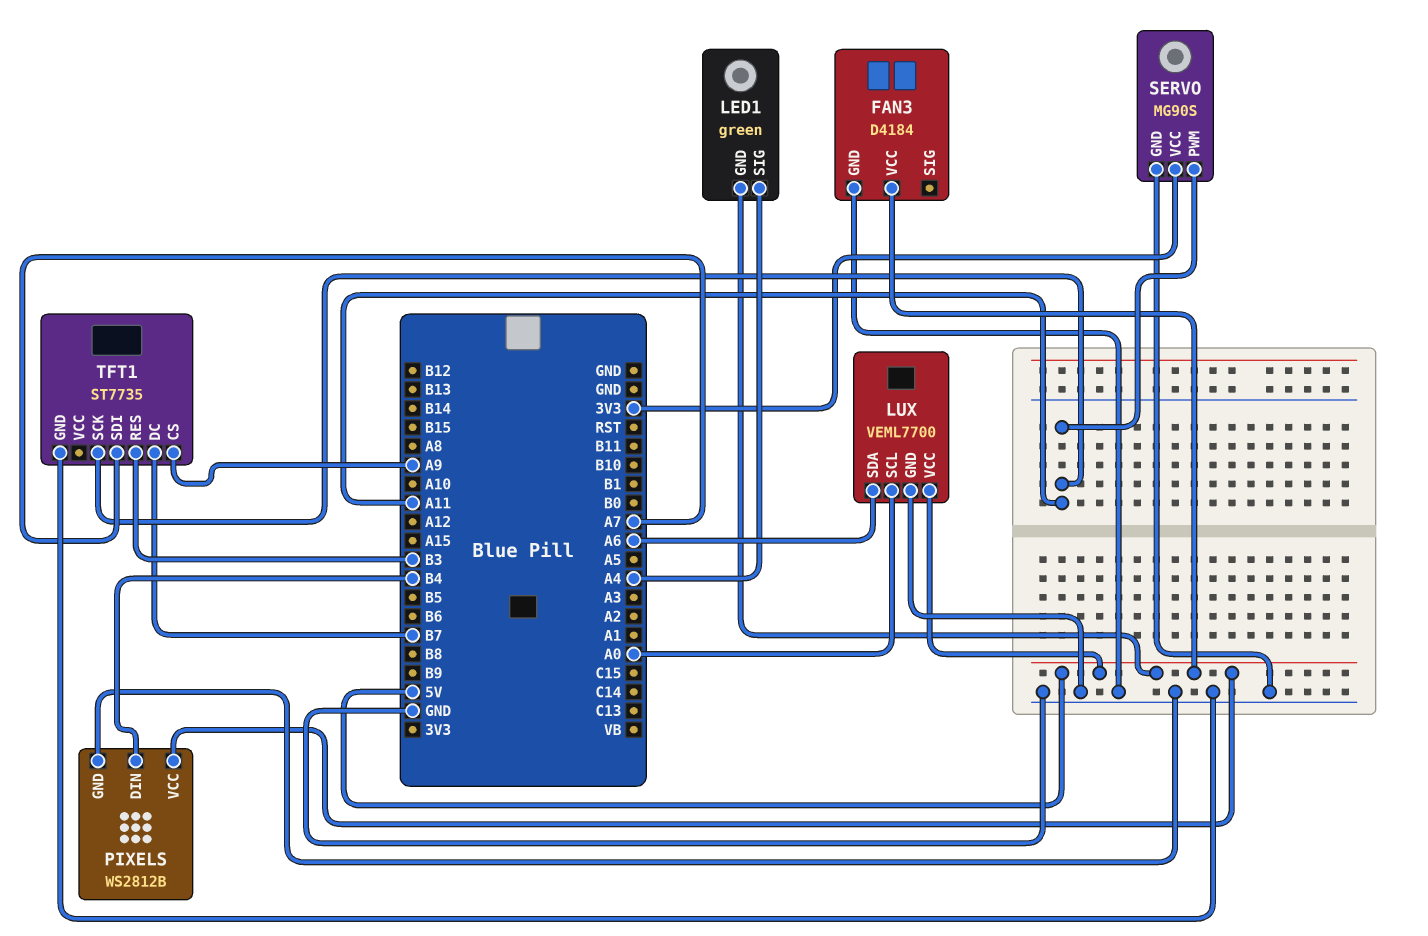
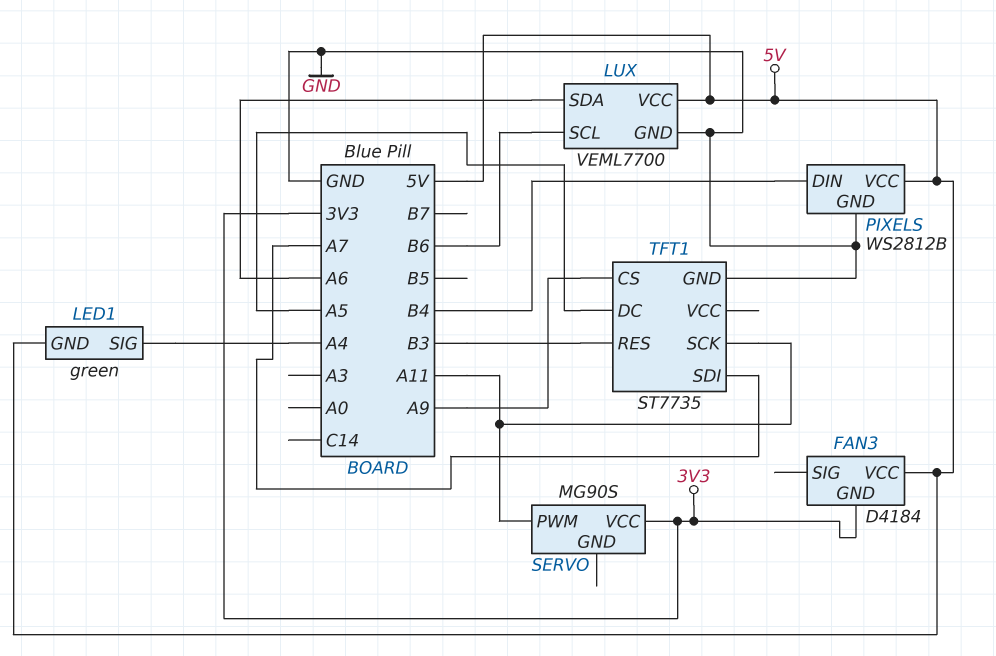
FAN3 pin GND: GND -> 3V3
LUX pin SCL: A0 -> B6
SERVO pin GND: GND -> none
TFT1 pin DC: B7 -> A5

